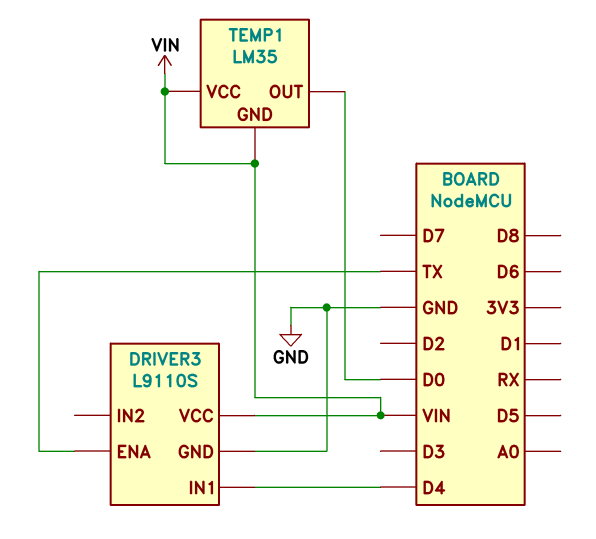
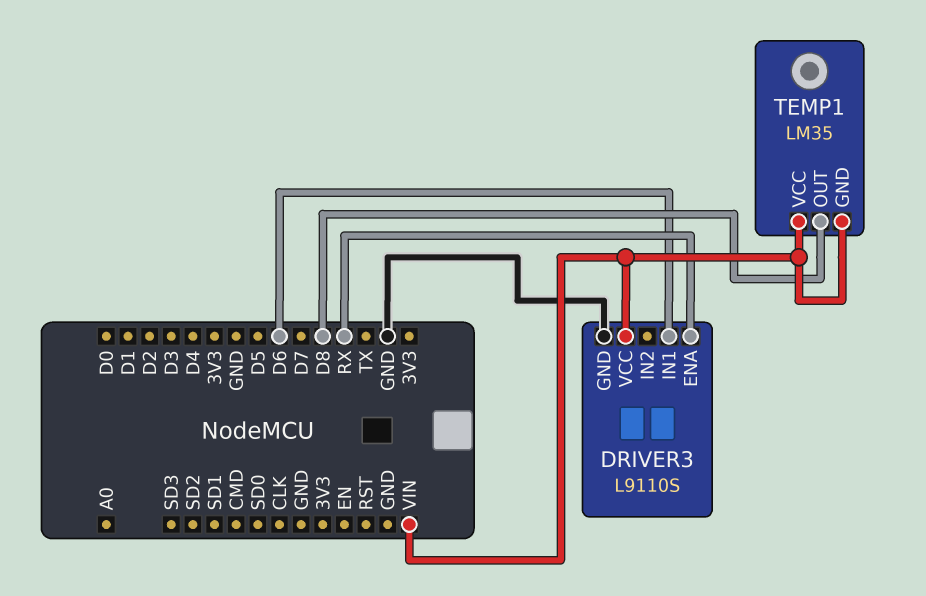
DRIVER3 pin ENA: TX -> RX
DRIVER3 pin IN1: D4 -> D6
TEMP1 pin OUT: D0 -> D8

